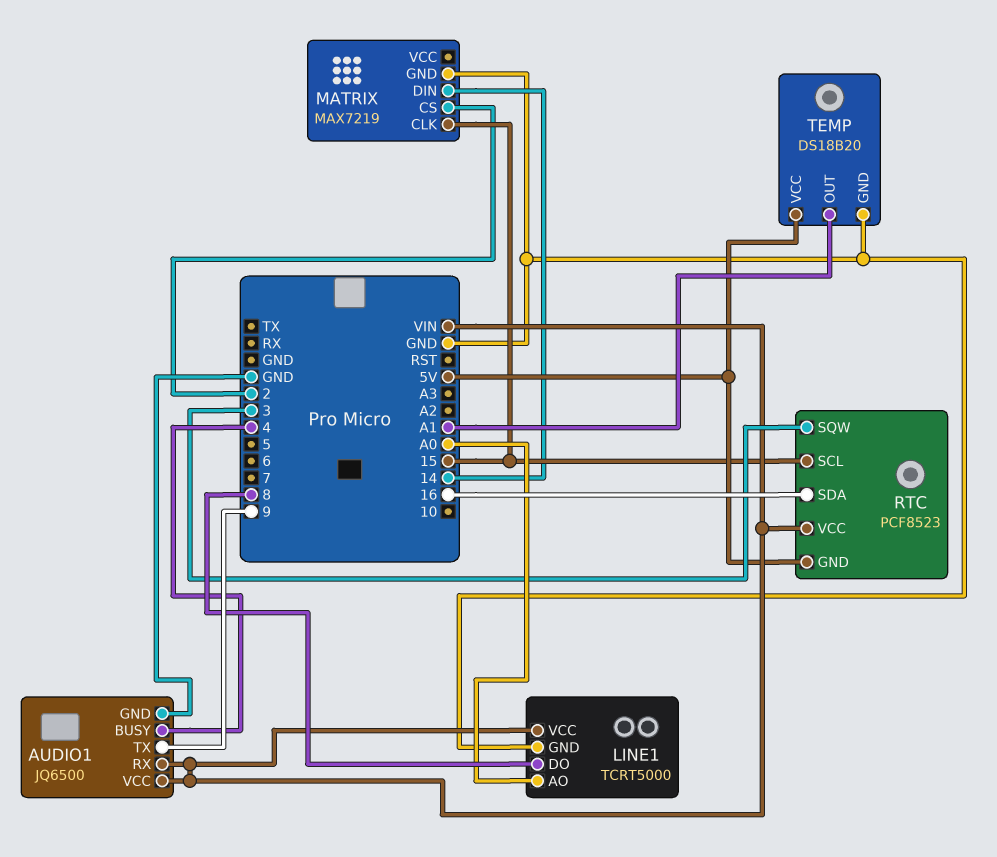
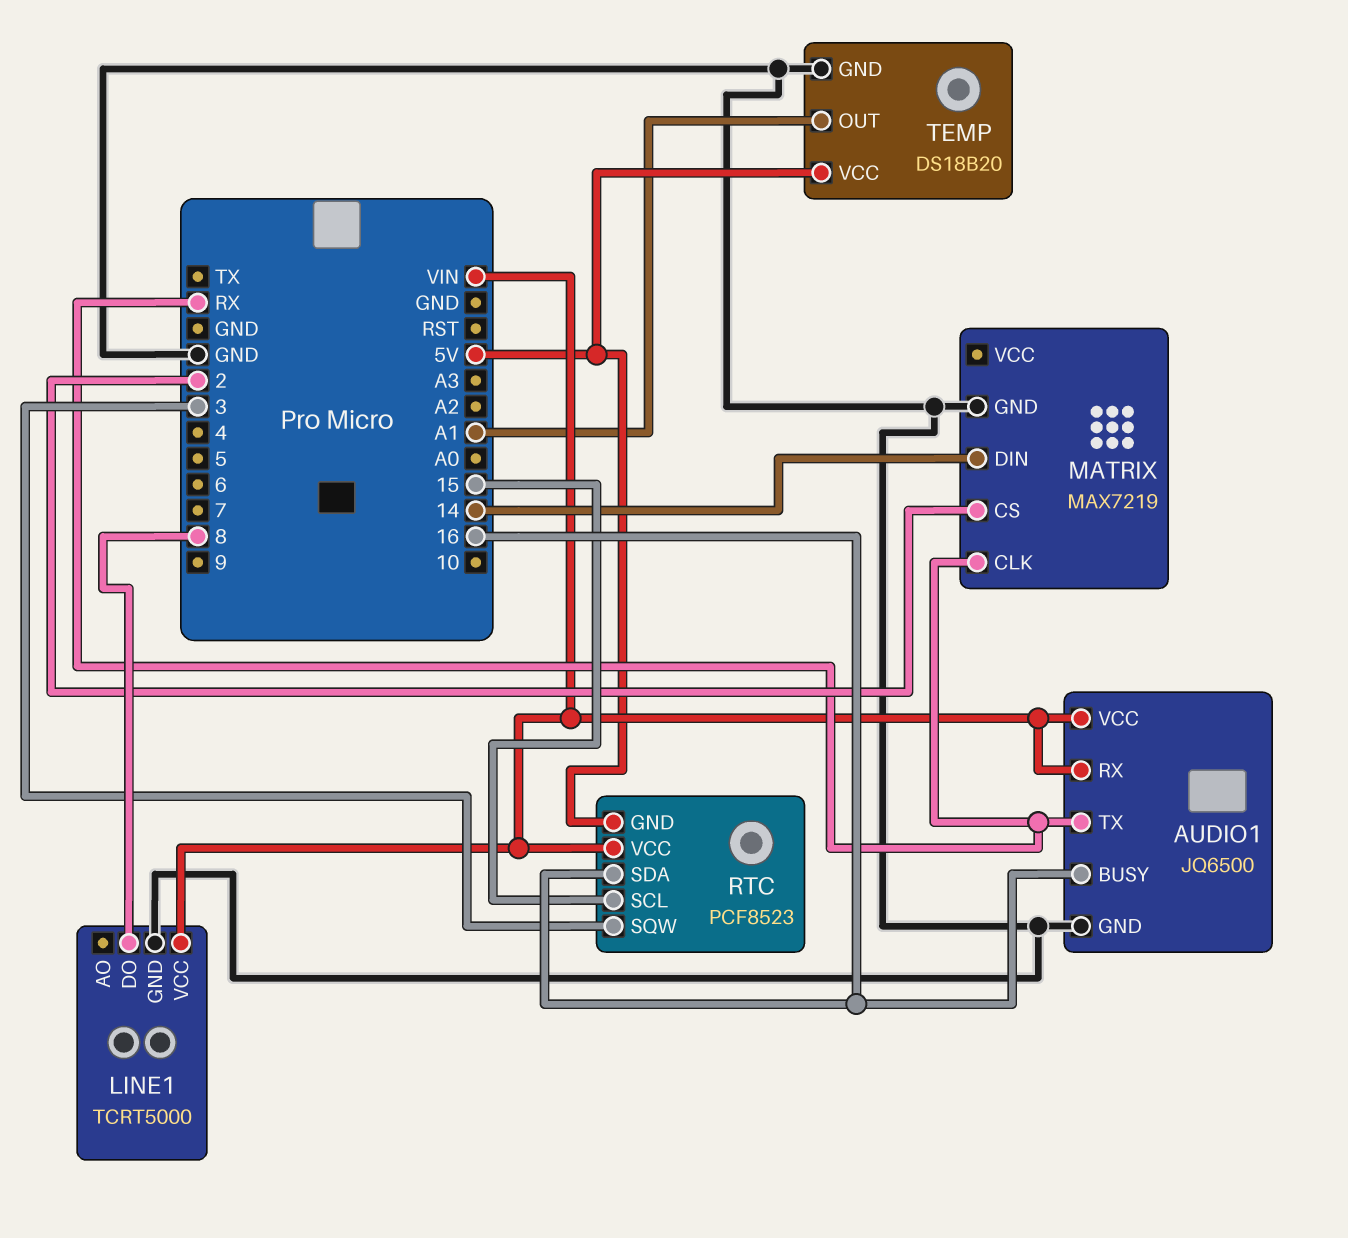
AUDIO1 pin BUSY: 4 -> 16
AUDIO1 pin TX: 9 -> RX
LINE1 pin AO: A0 -> none
MATRIX pin CLK: 15 -> RX

